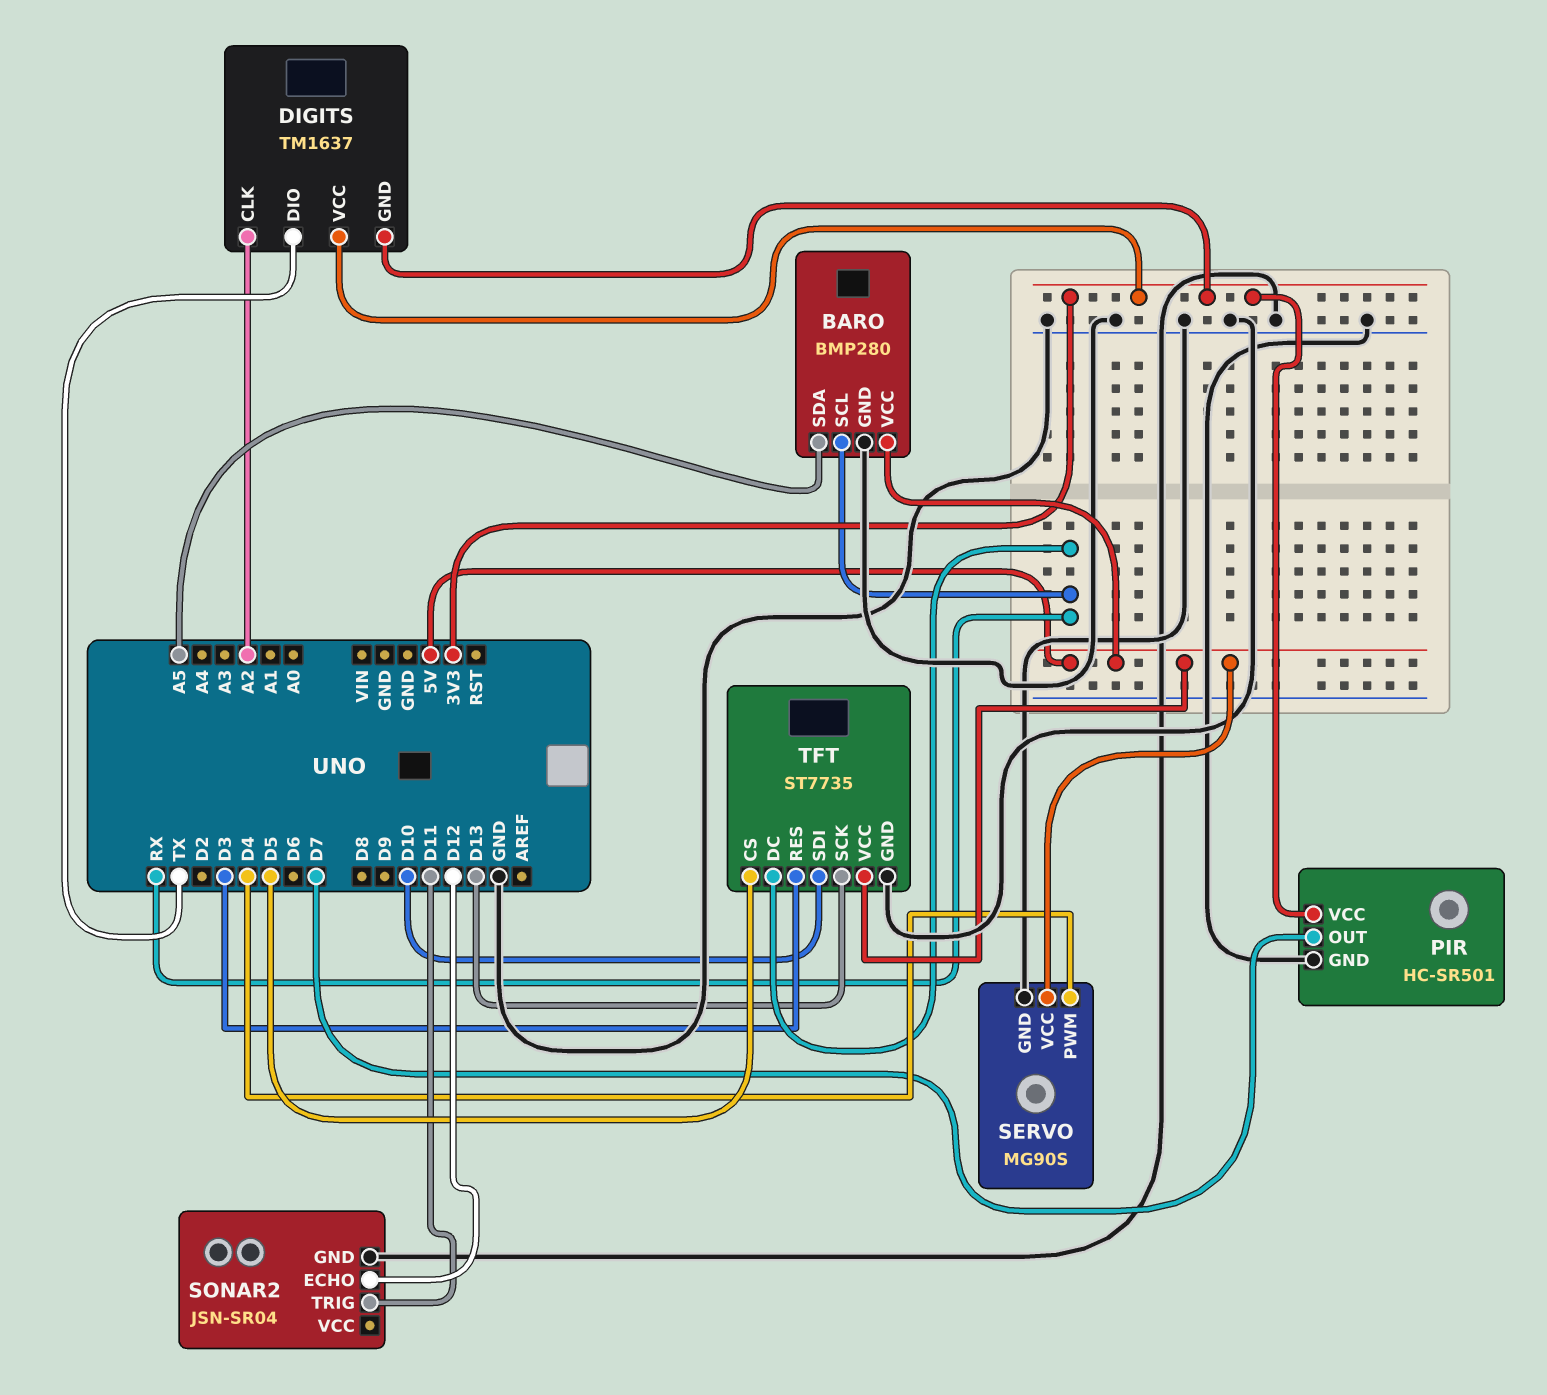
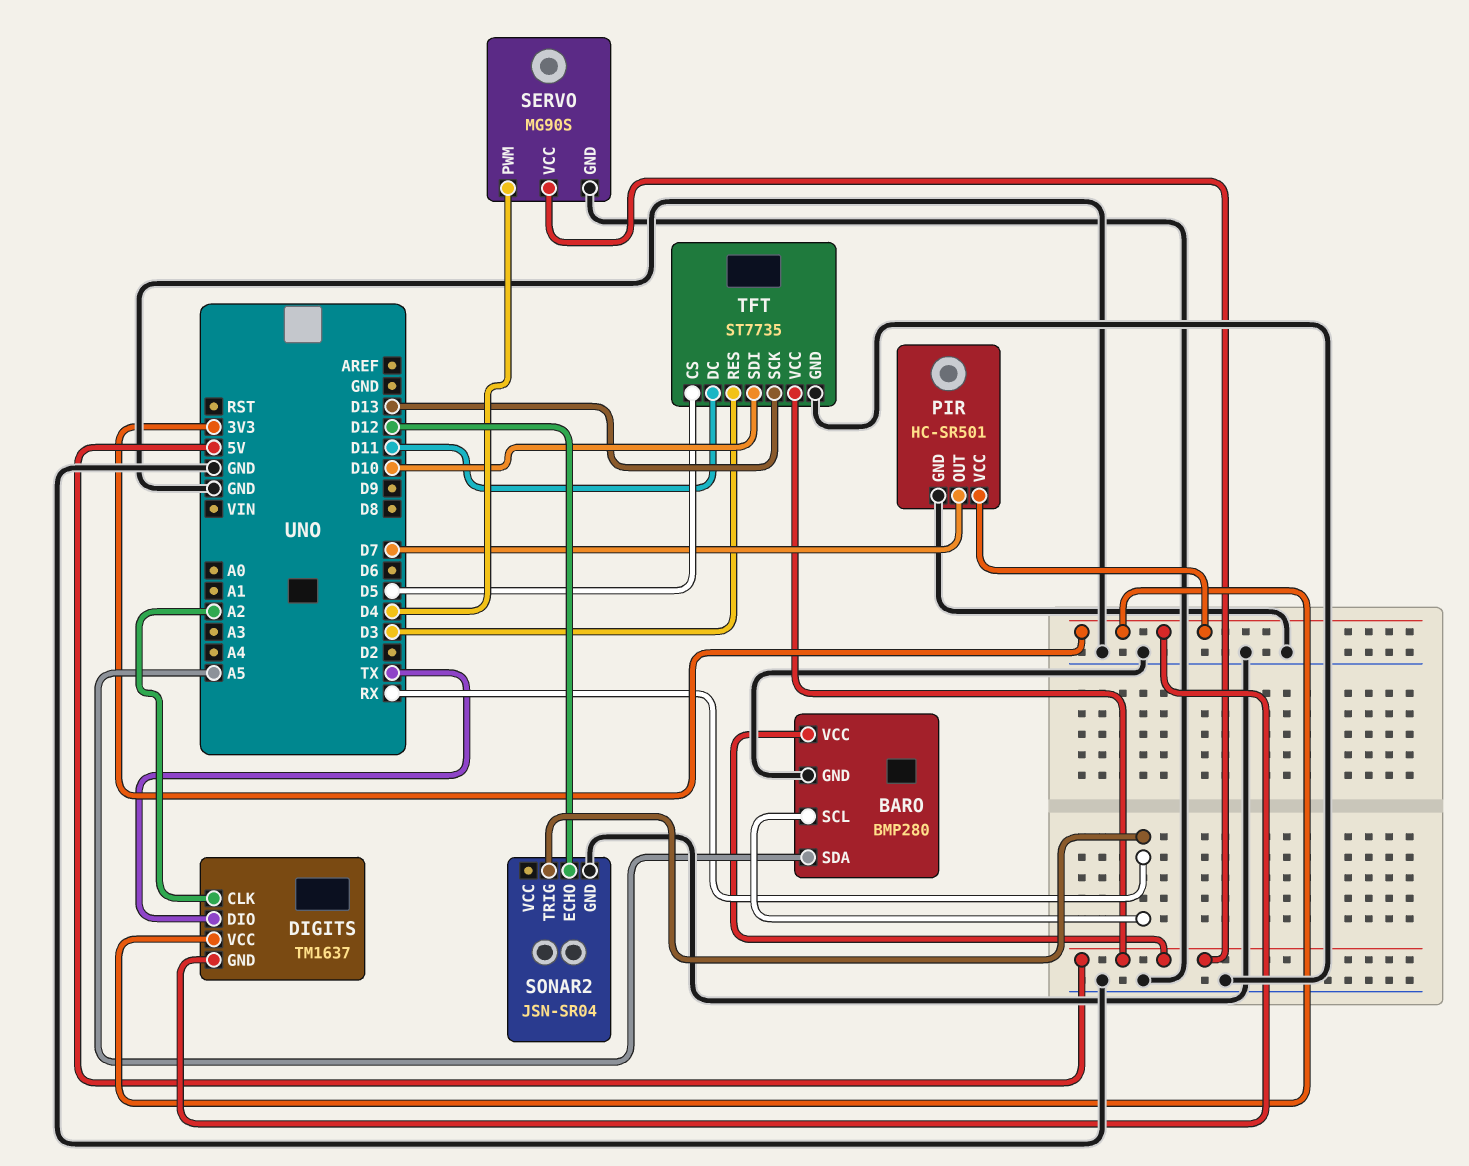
SONAR2 pin TRIG: D11 -> RX
TFT pin DC: RX -> D11

